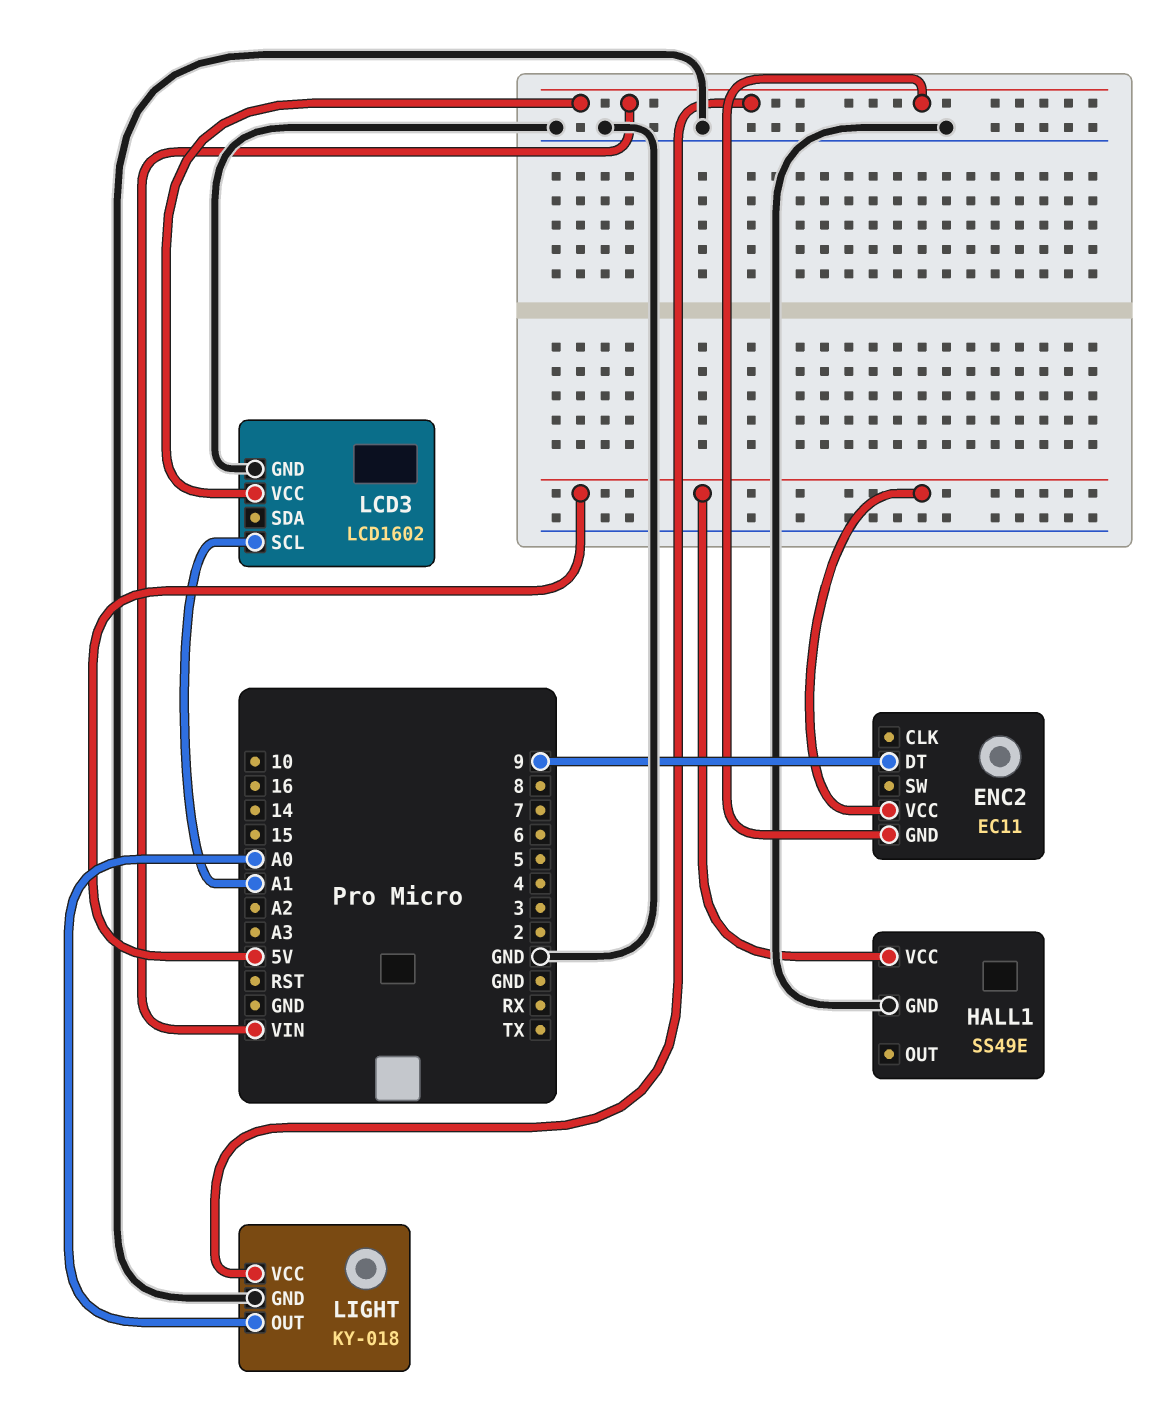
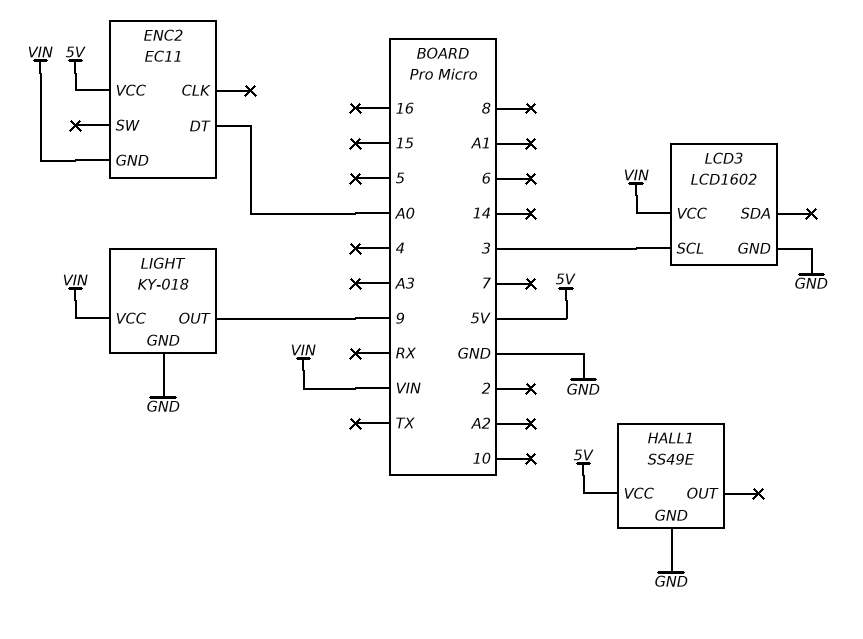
ENC2 pin DT: 9 -> A0
LCD3 pin SCL: A1 -> 3
LIGHT pin OUT: A0 -> 9

